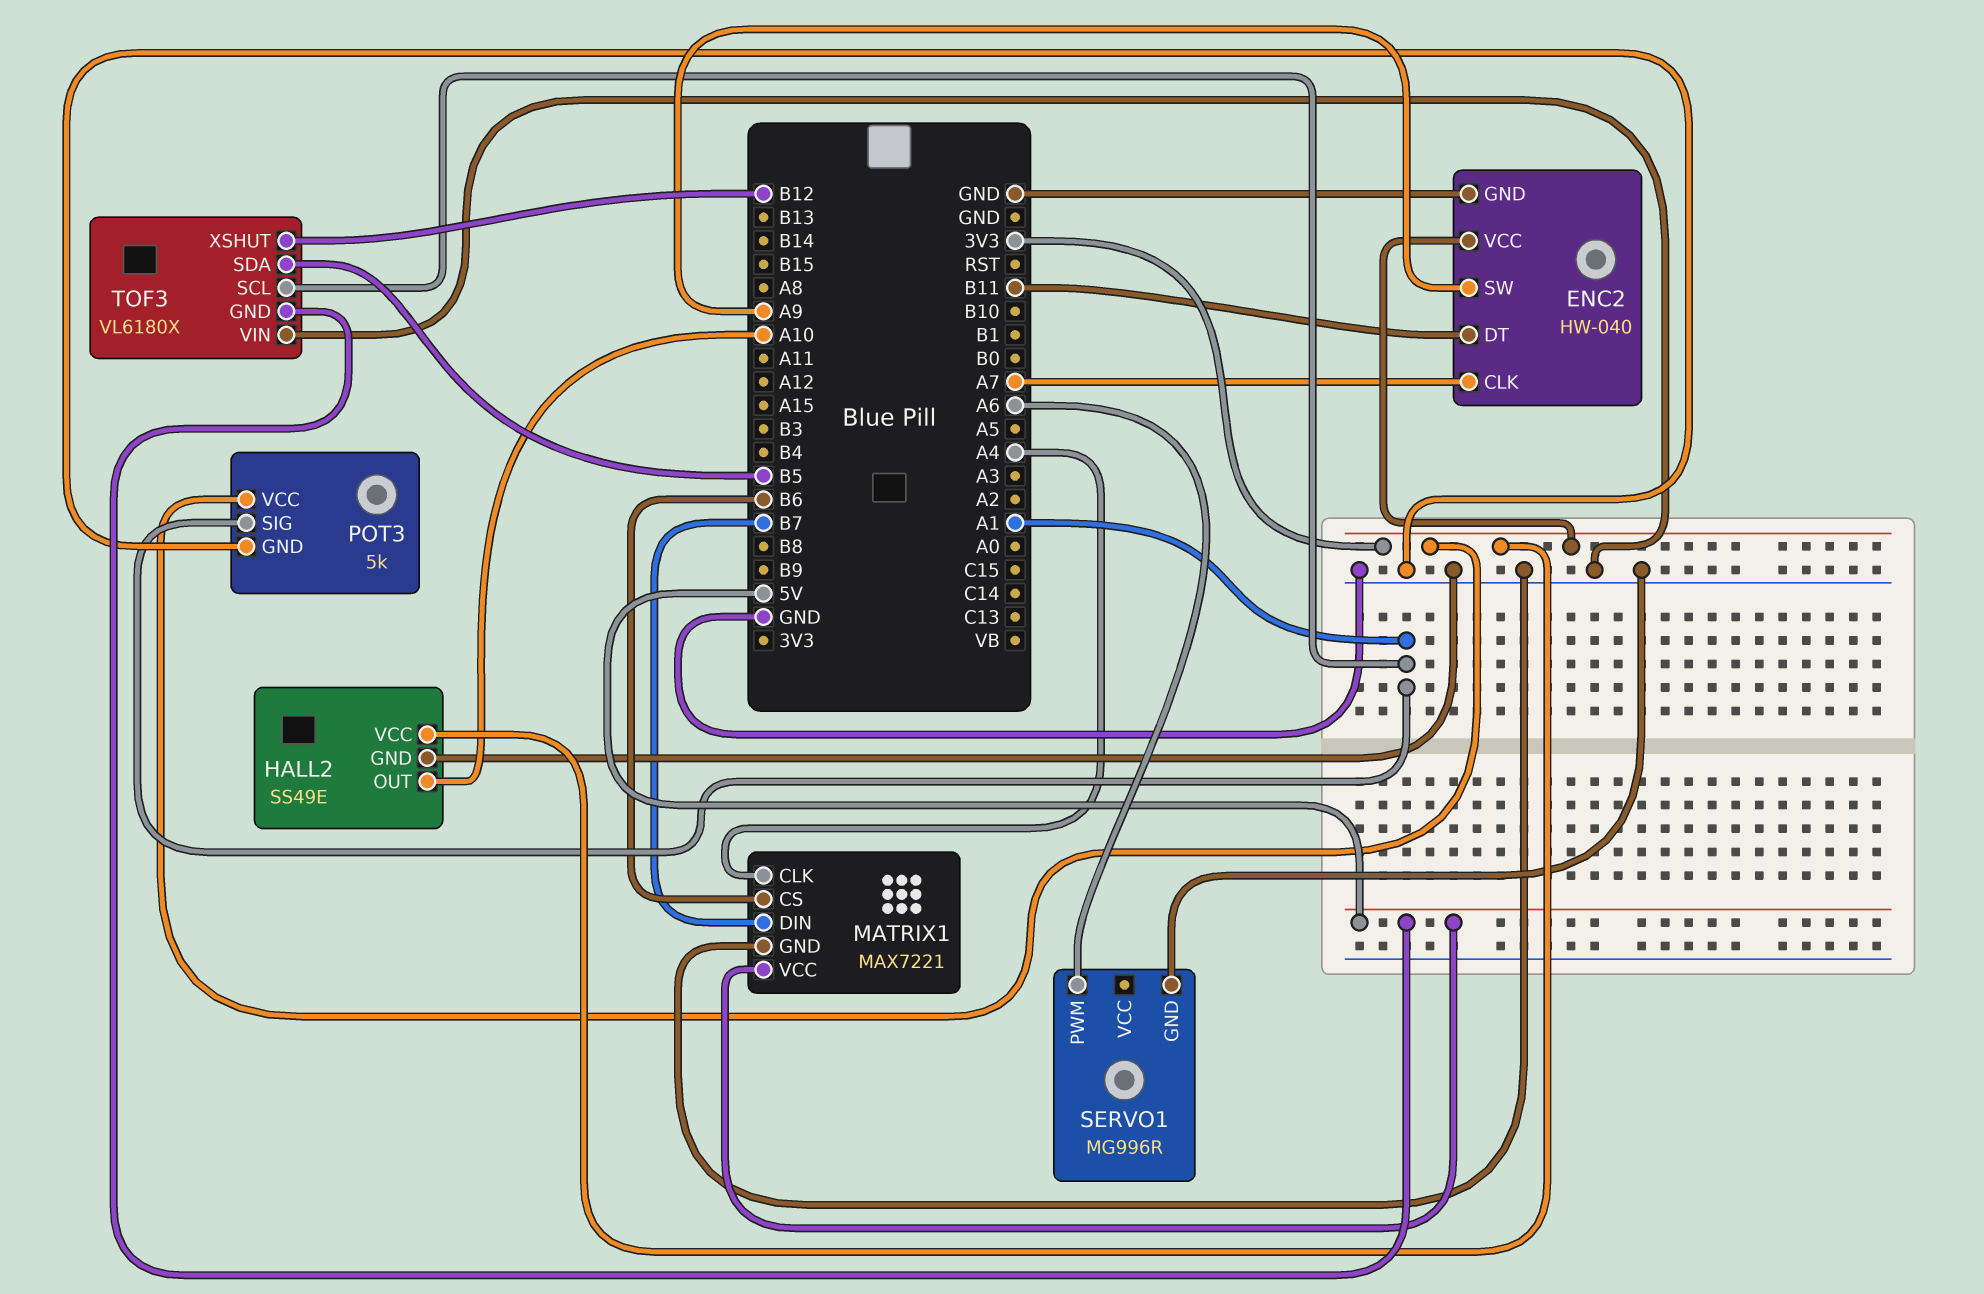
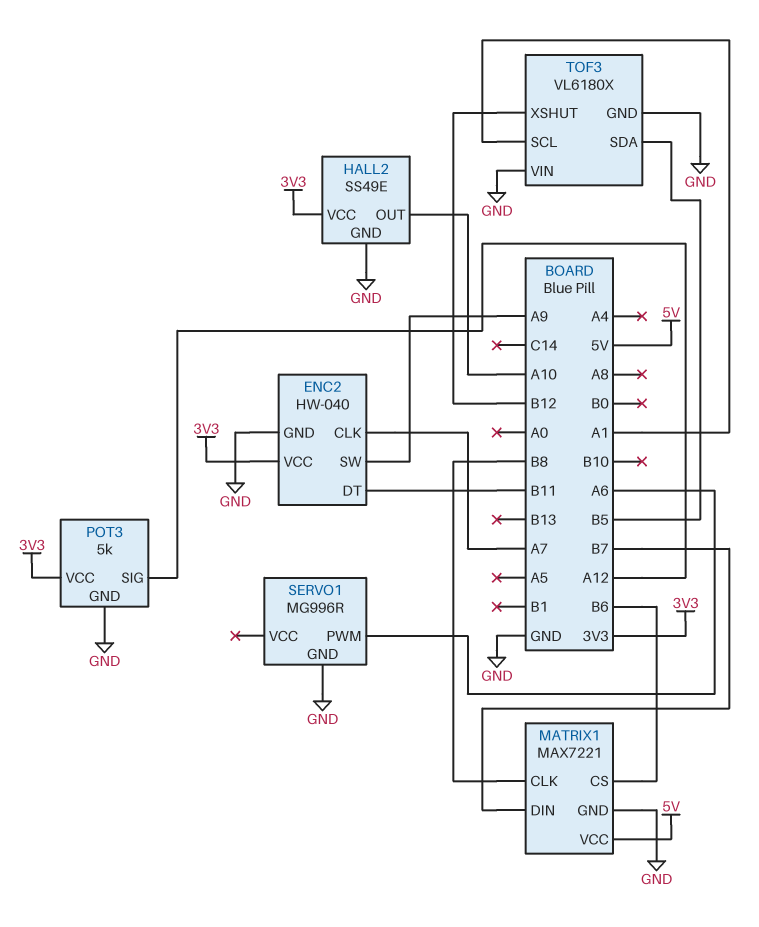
MATRIX1 pin CLK: A4 -> B8
POT3 pin SIG: A1 -> A12
TOF3 pin GND: 5V -> GND

